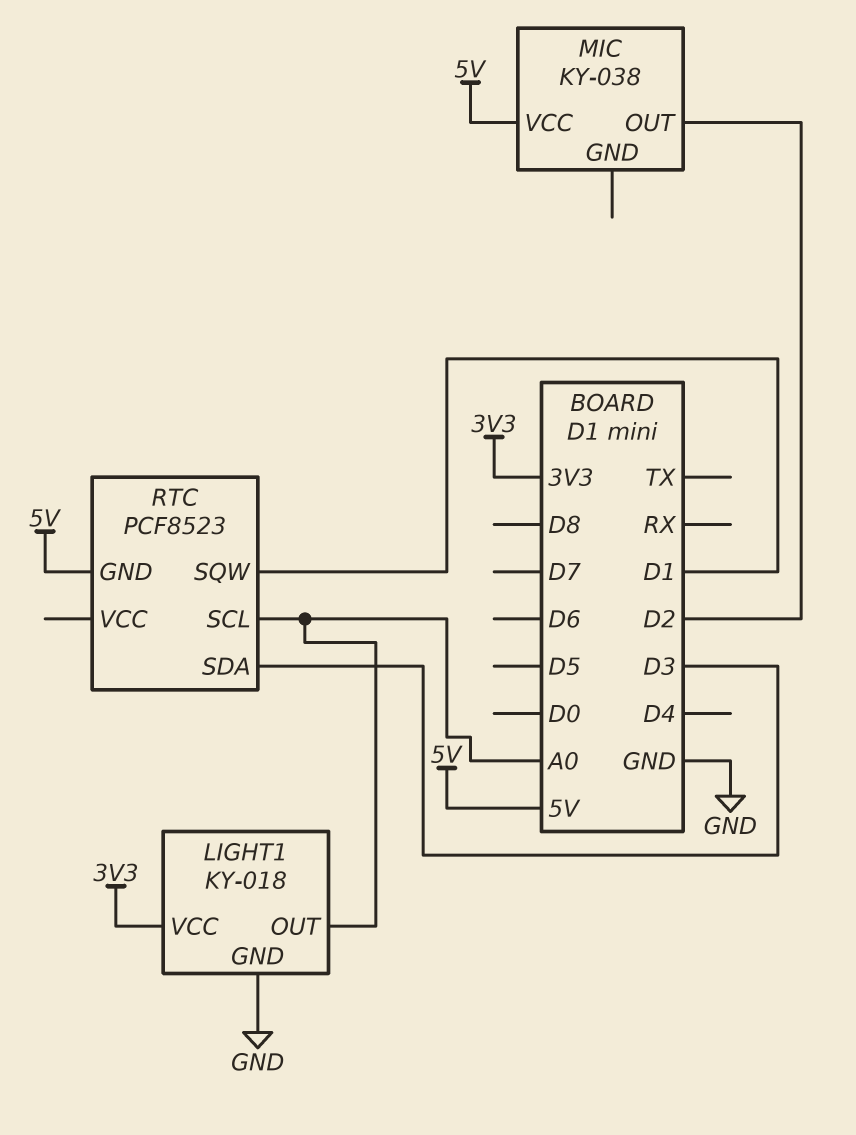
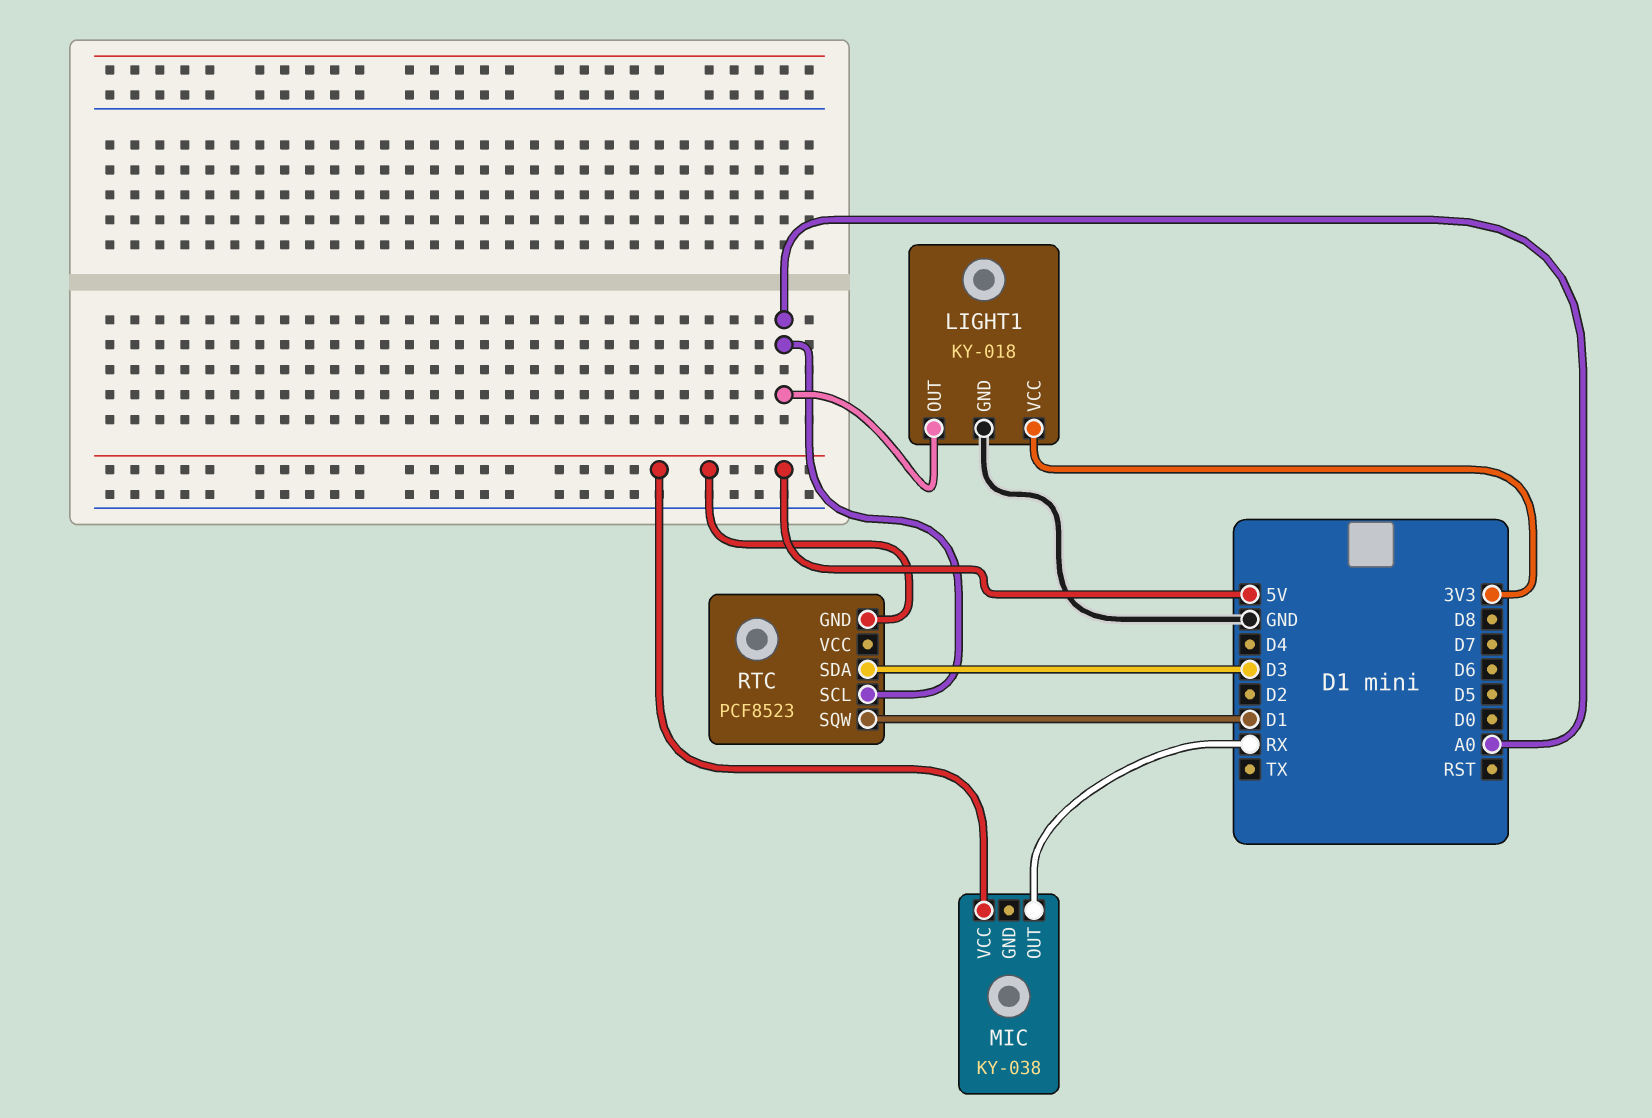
MIC pin OUT: D2 -> RX

